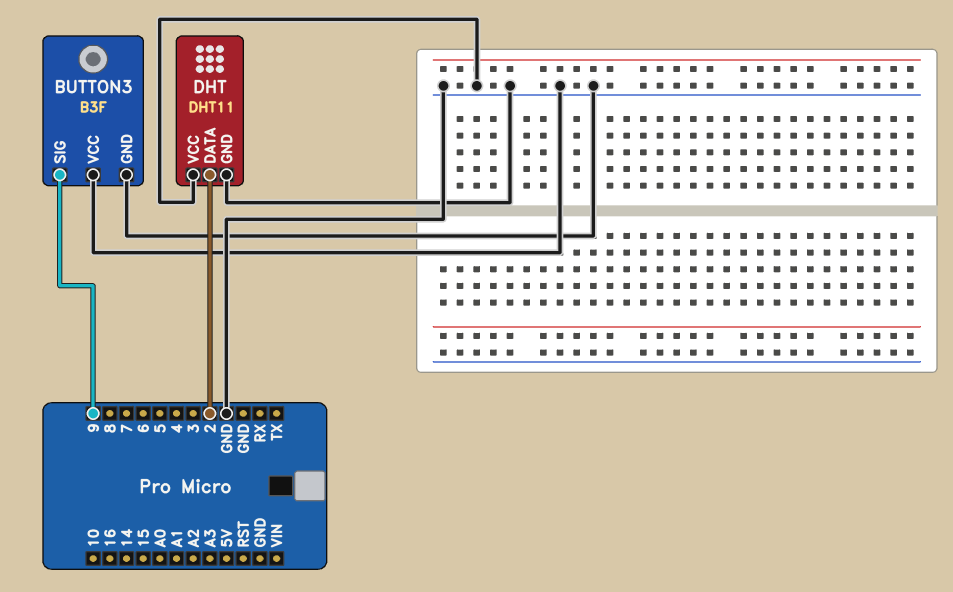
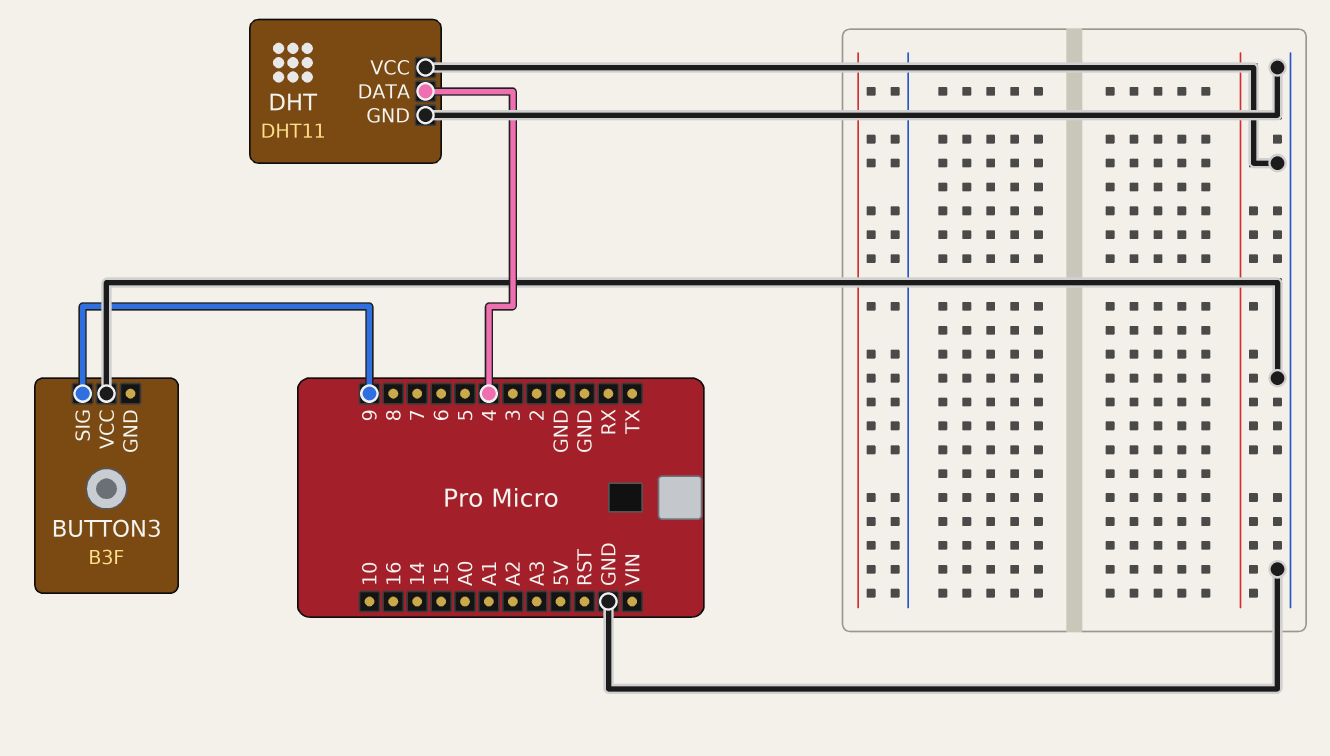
BUTTON3 pin GND: GND -> none
DHT pin DATA: 2 -> 4

